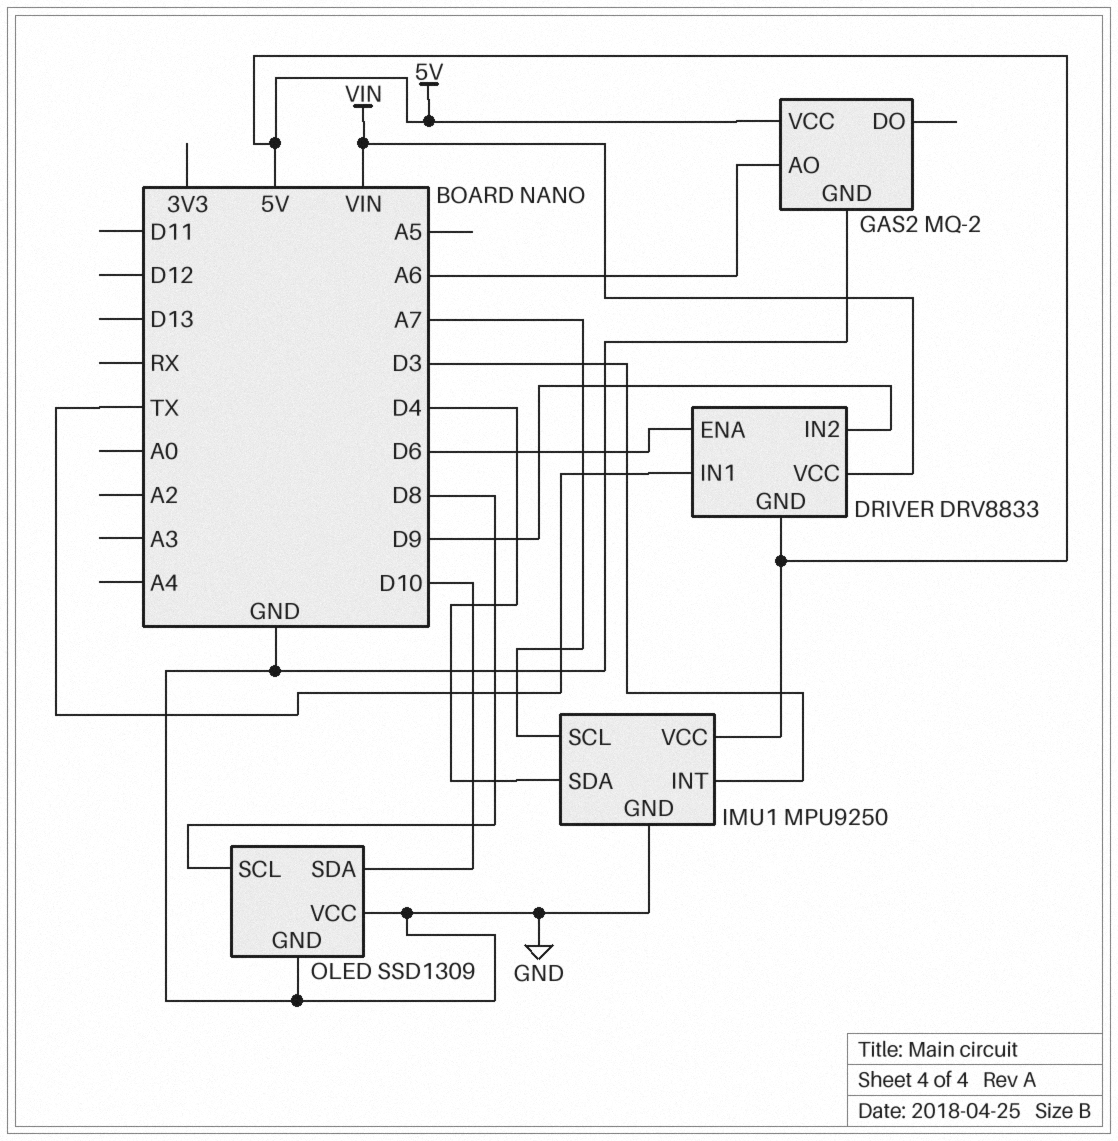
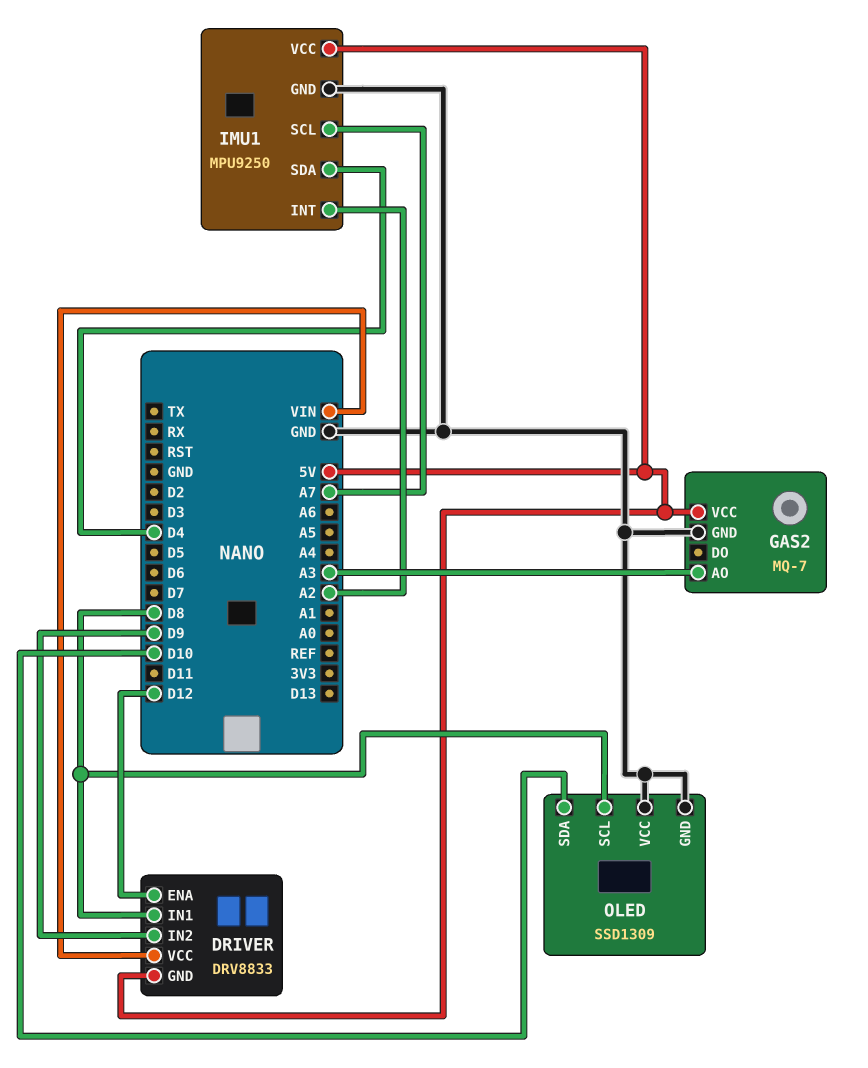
DRIVER pin ENA: D6 -> D12
DRIVER pin IN1: TX -> D8
GAS2: MQ-2 -> MQ-7
GAS2 pin AO: A6 -> A3
IMU1 pin INT: D3 -> A2

